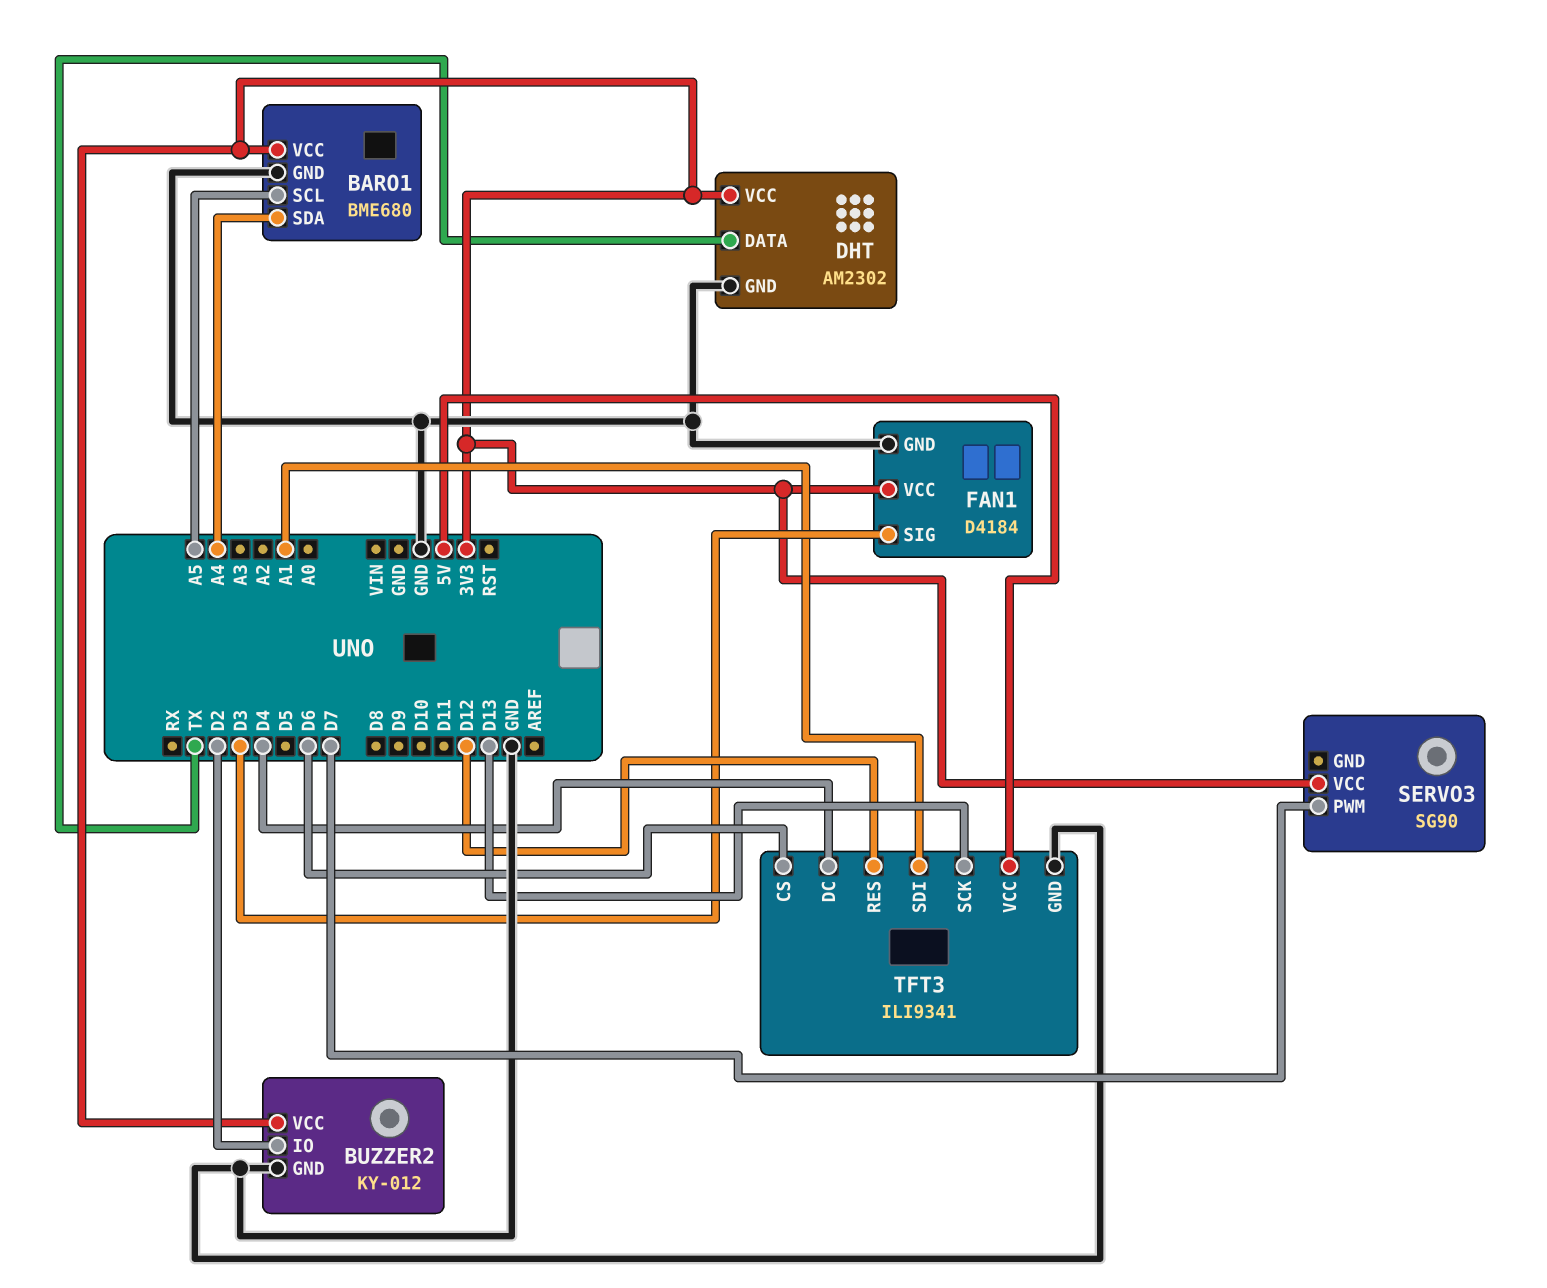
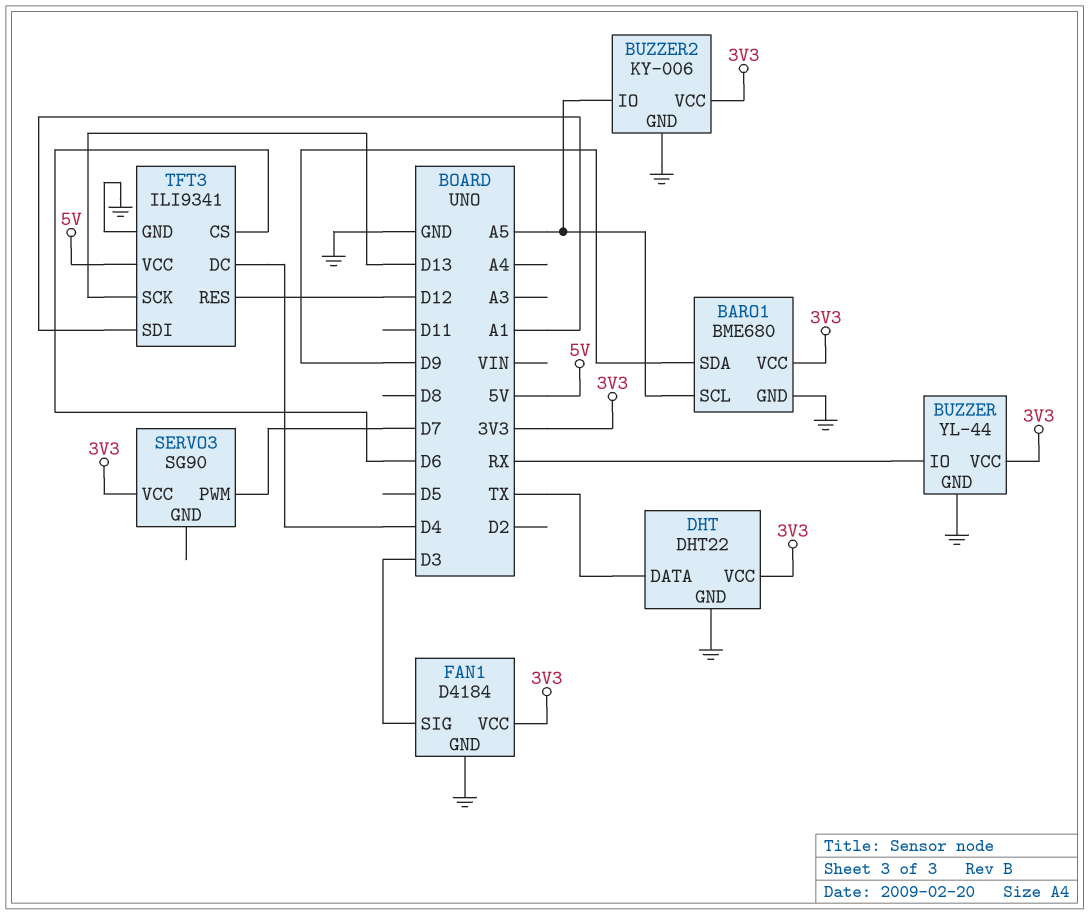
BARO1 pin SDA: A4 -> D9
BUZZER: none -> YL-44
BUZZER pin GND: none -> GND
BUZZER pin IO: none -> RX
BUZZER pin VCC: none -> 3V3
BUZZER2: KY-012 -> KY-006
BUZZER2 pin IO: D2 -> A5
DHT: AM2302 -> DHT22

